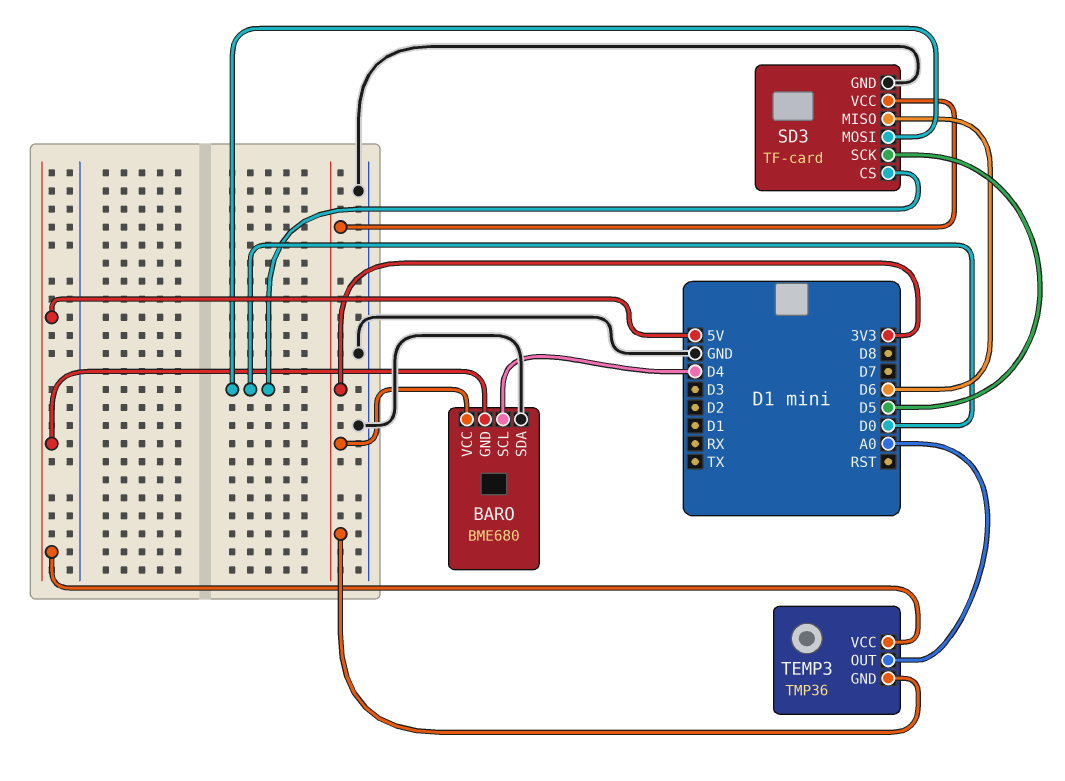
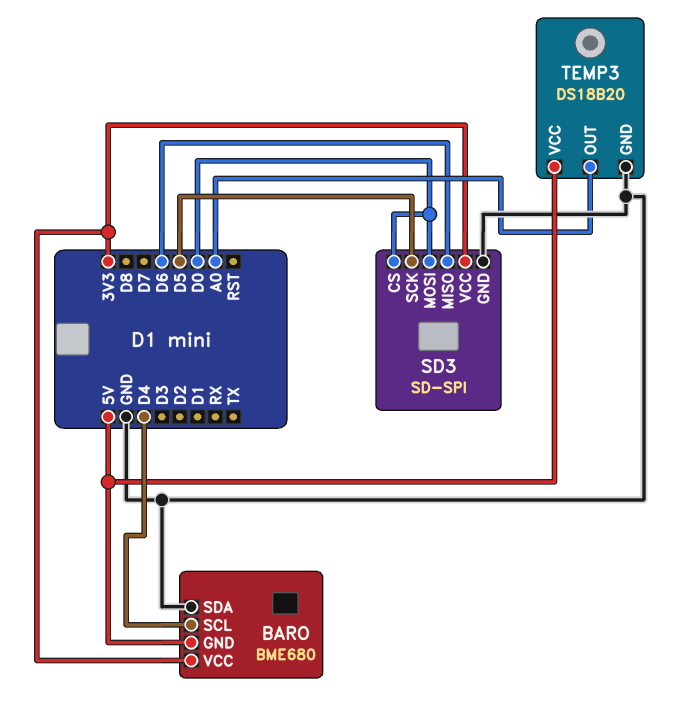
SD3: TF-card -> SD-SPI
TEMP3: TMP36 -> DS18B20
TEMP3 pin GND: 3V3 -> GND

